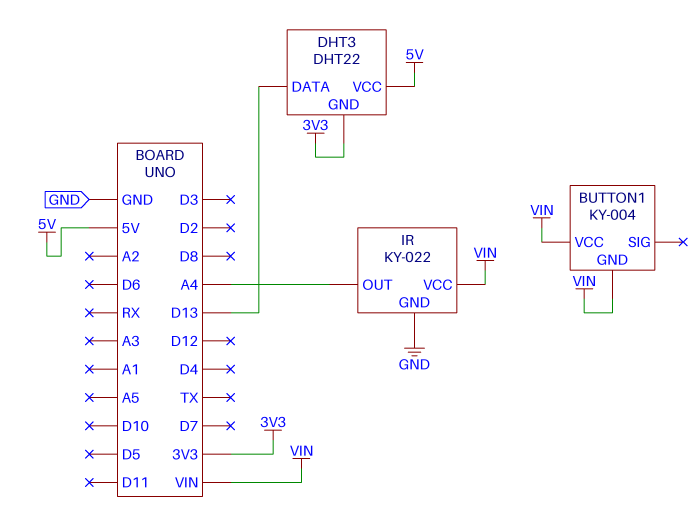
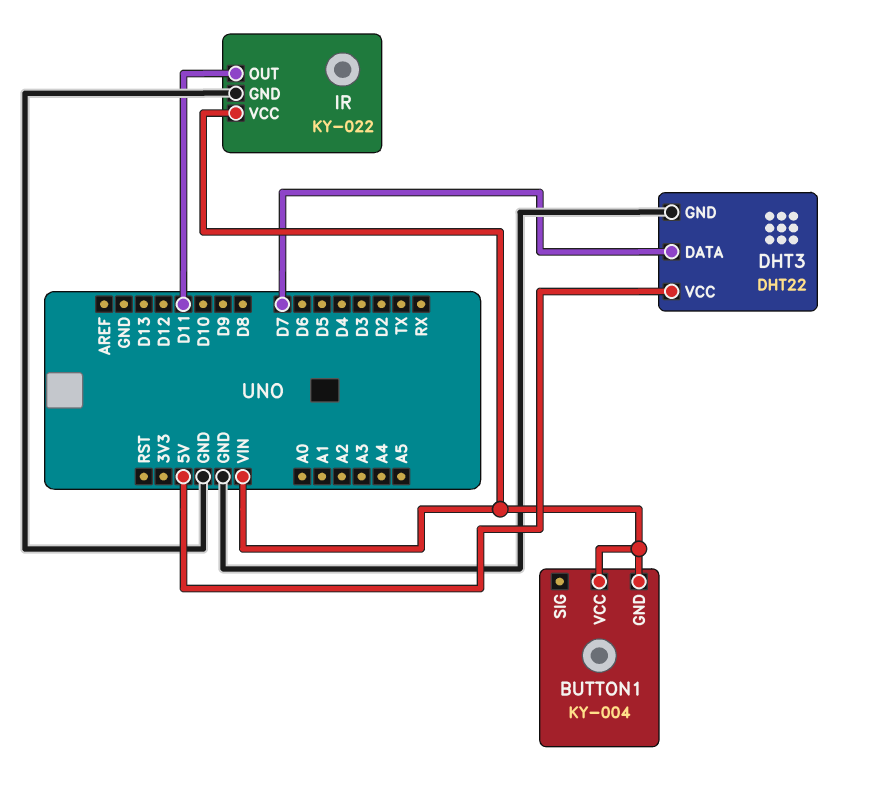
DHT3 pin DATA: D13 -> D7
DHT3 pin GND: 3V3 -> GND
IR pin OUT: A4 -> D11

